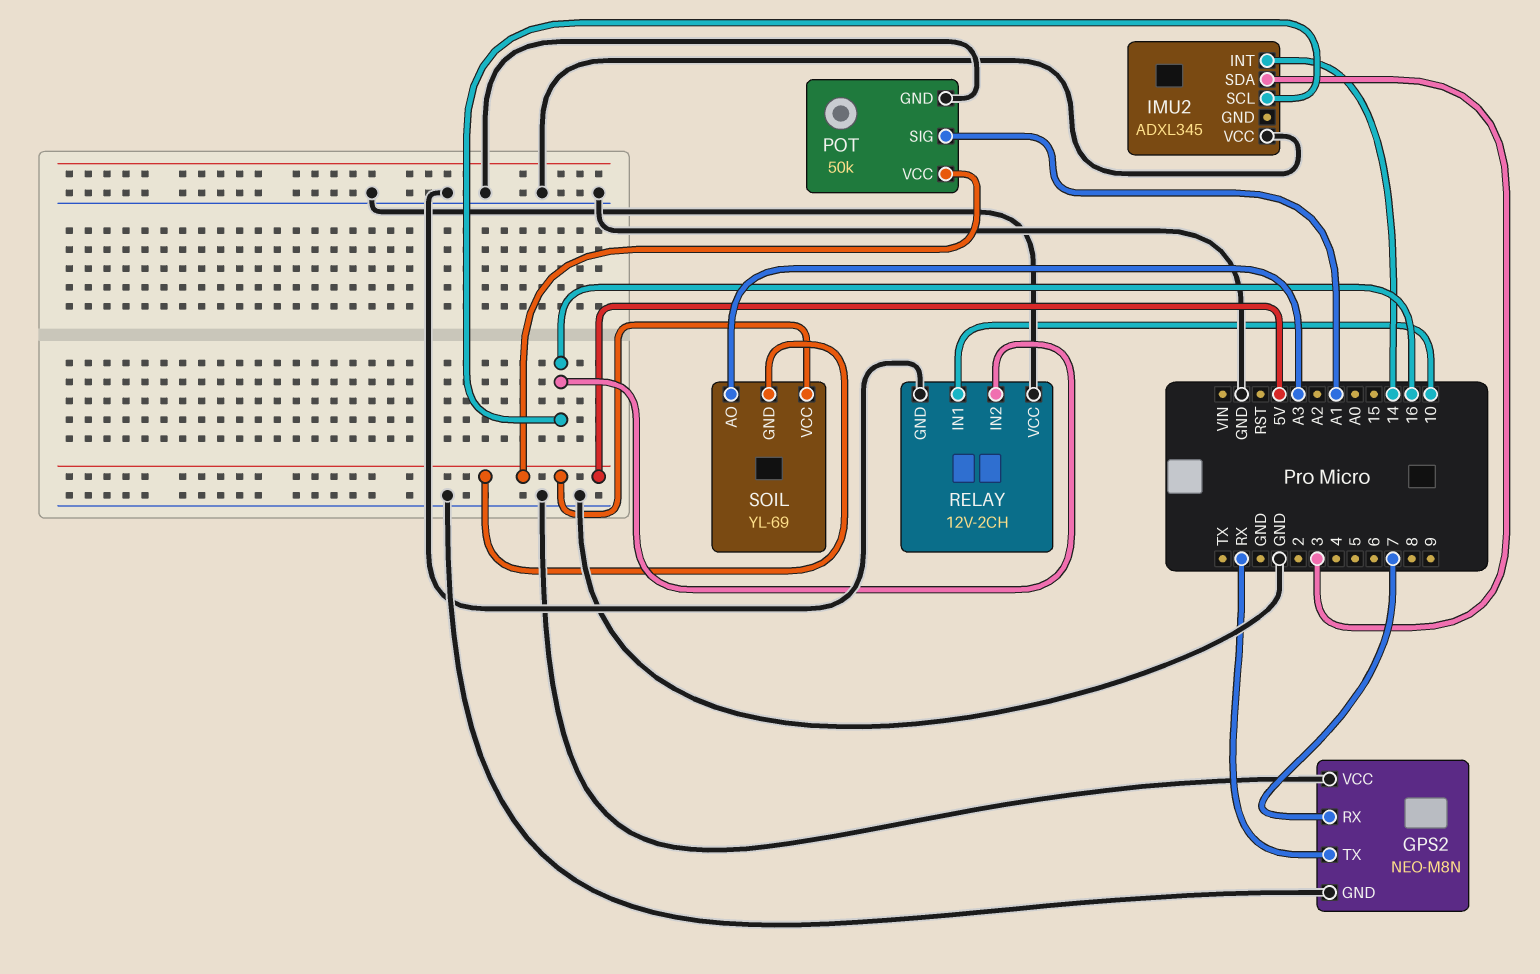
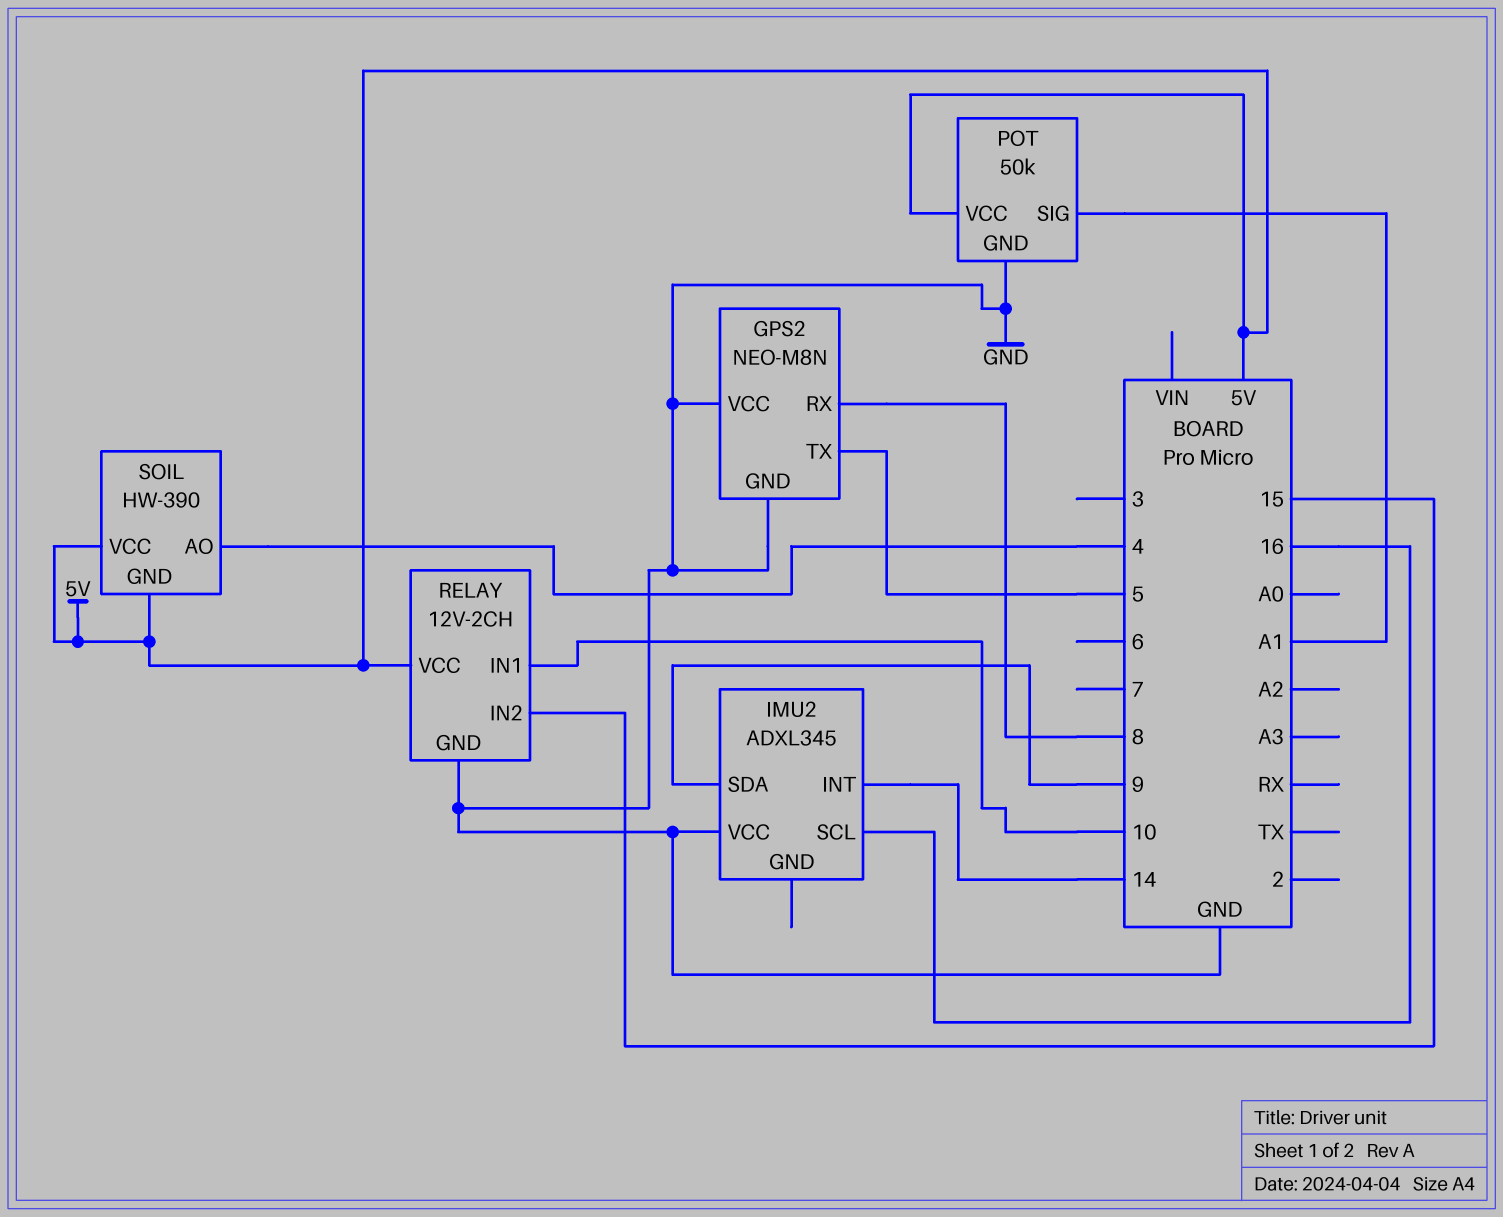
GPS2 pin RX: 7 -> 8
GPS2 pin TX: RX -> 5
IMU2 pin SDA: 3 -> 9
RELAY pin IN2: 16 -> 15
RELAY pin VCC: GND -> 5V
SOIL: YL-69 -> HW-390
SOIL pin AO: A3 -> 4

